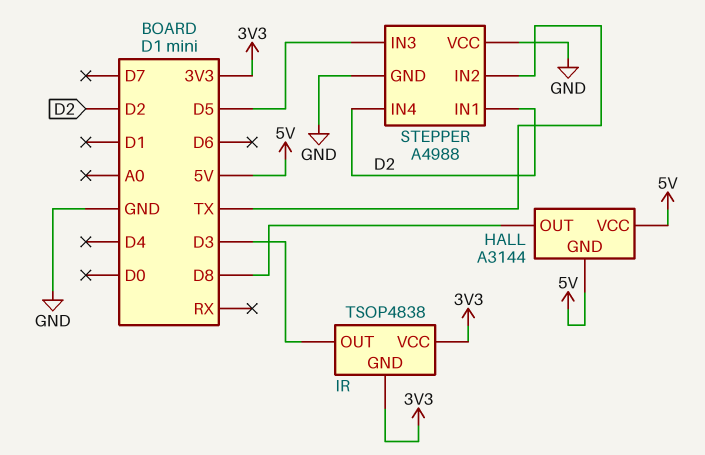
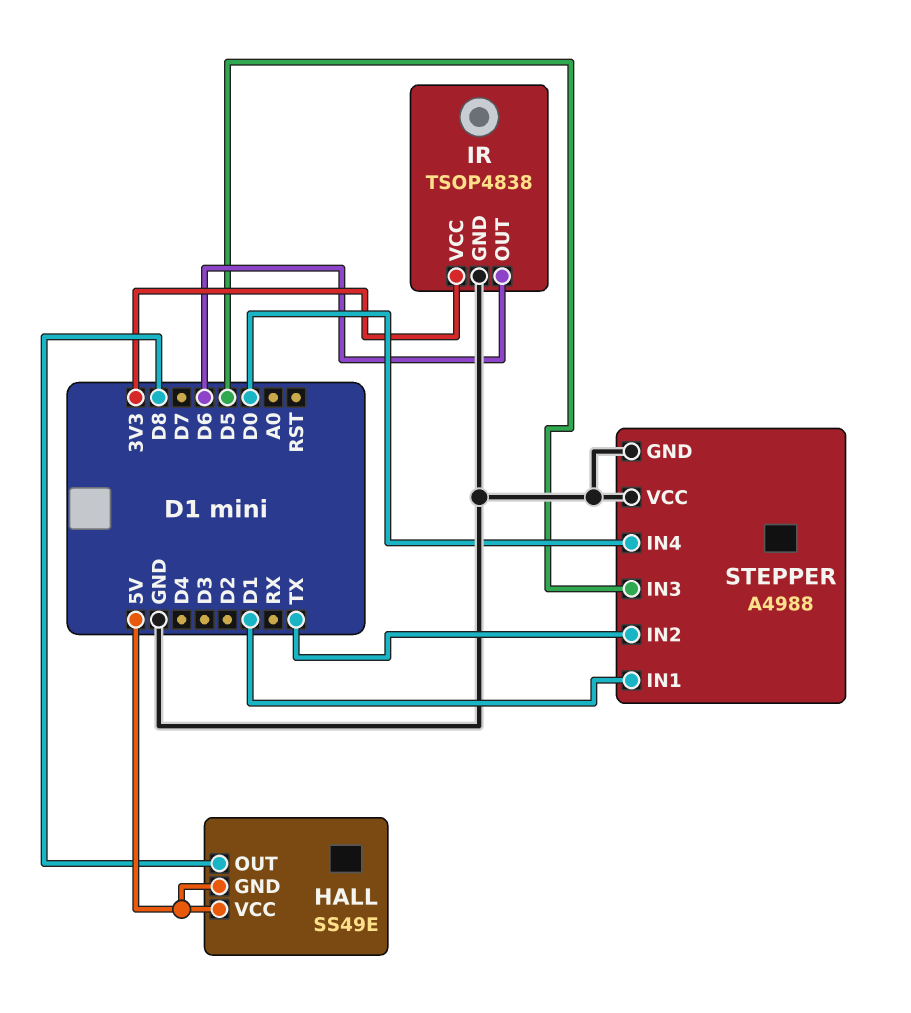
HALL: A3144 -> SS49E
IR pin GND: 3V3 -> GND
IR pin OUT: D3 -> D6
STEPPER pin IN1: D2 -> D1
STEPPER pin IN4: D2 -> D0

